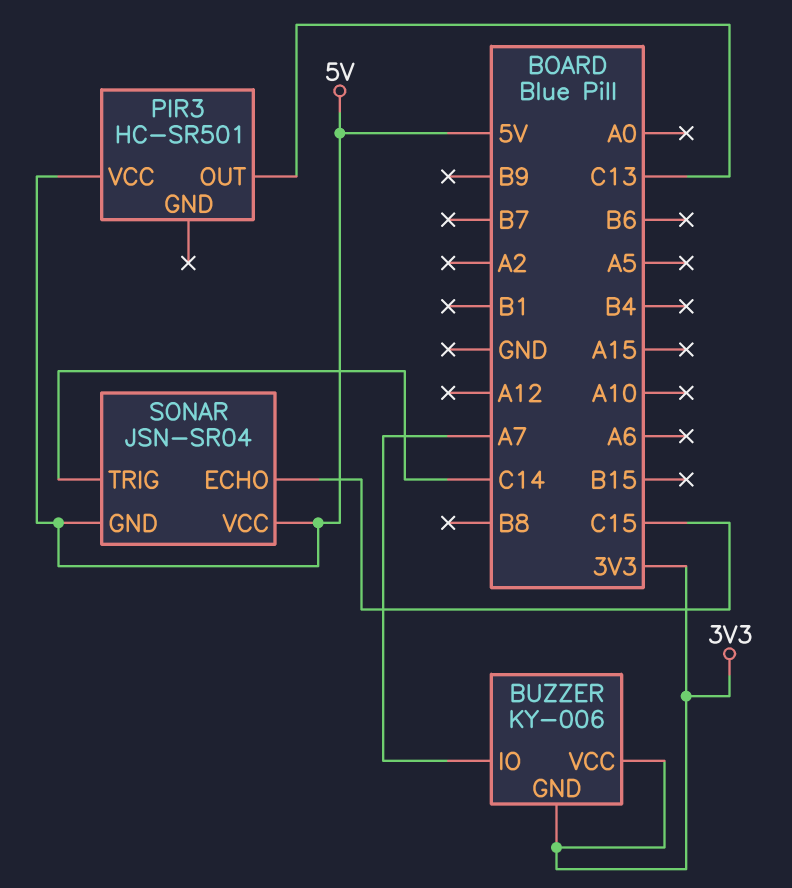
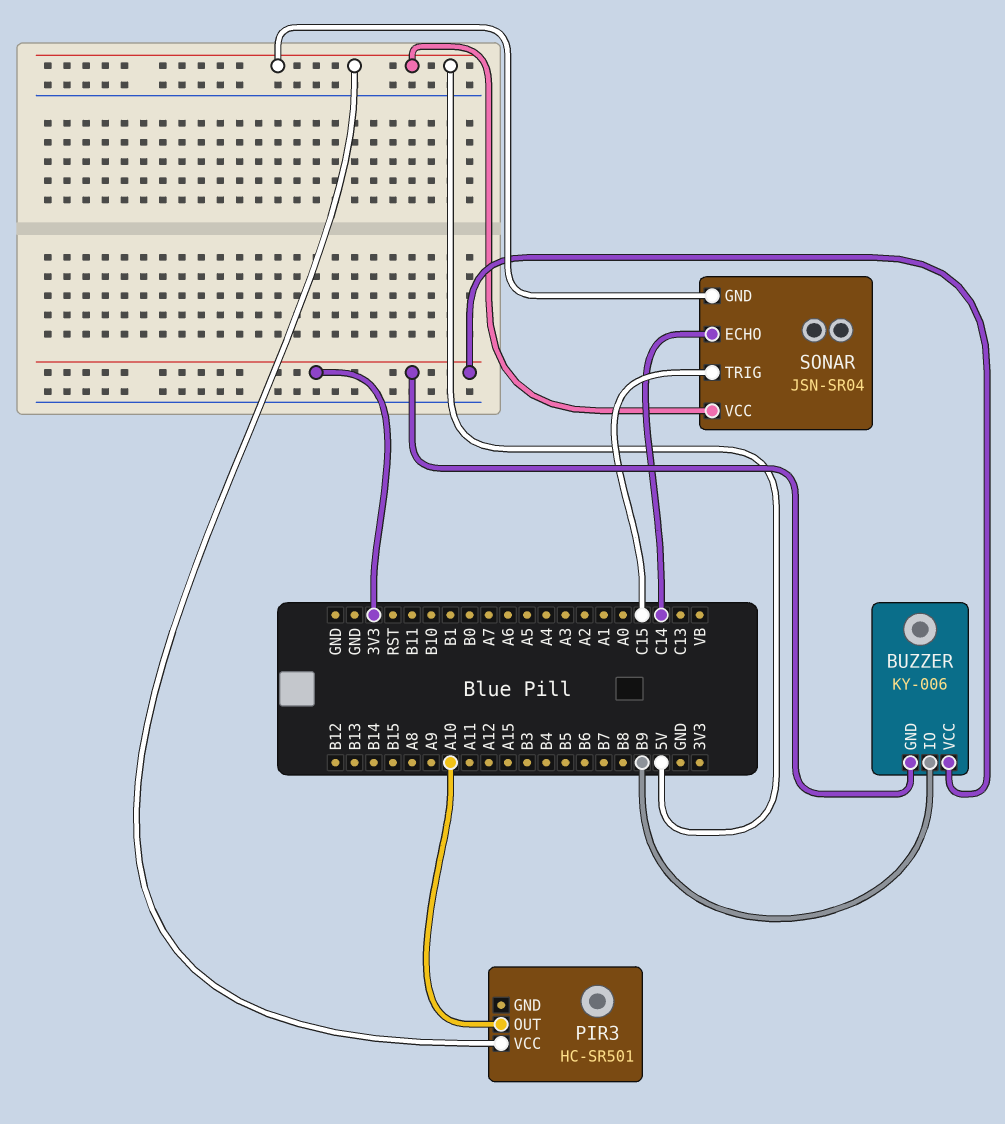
BUZZER pin IO: A7 -> B9
PIR3 pin OUT: C13 -> A10
SONAR pin ECHO: C15 -> C14
SONAR pin TRIG: C14 -> C15

